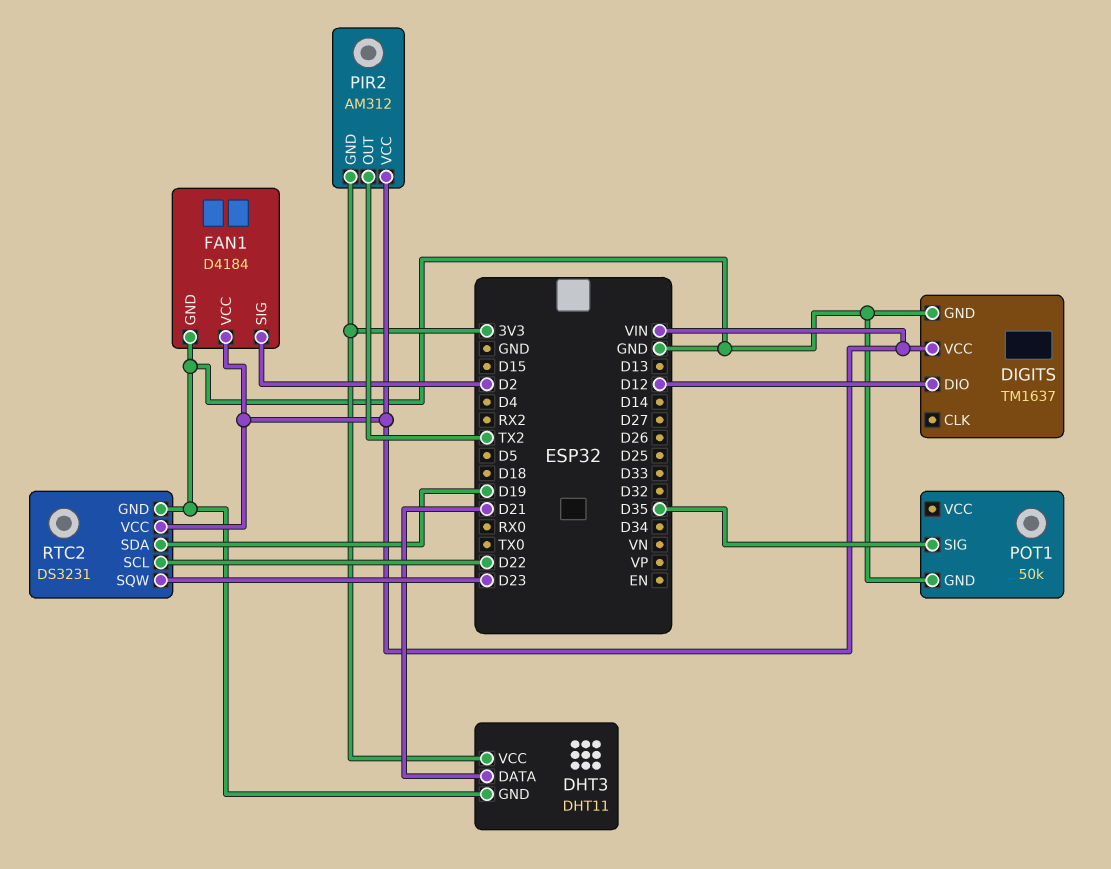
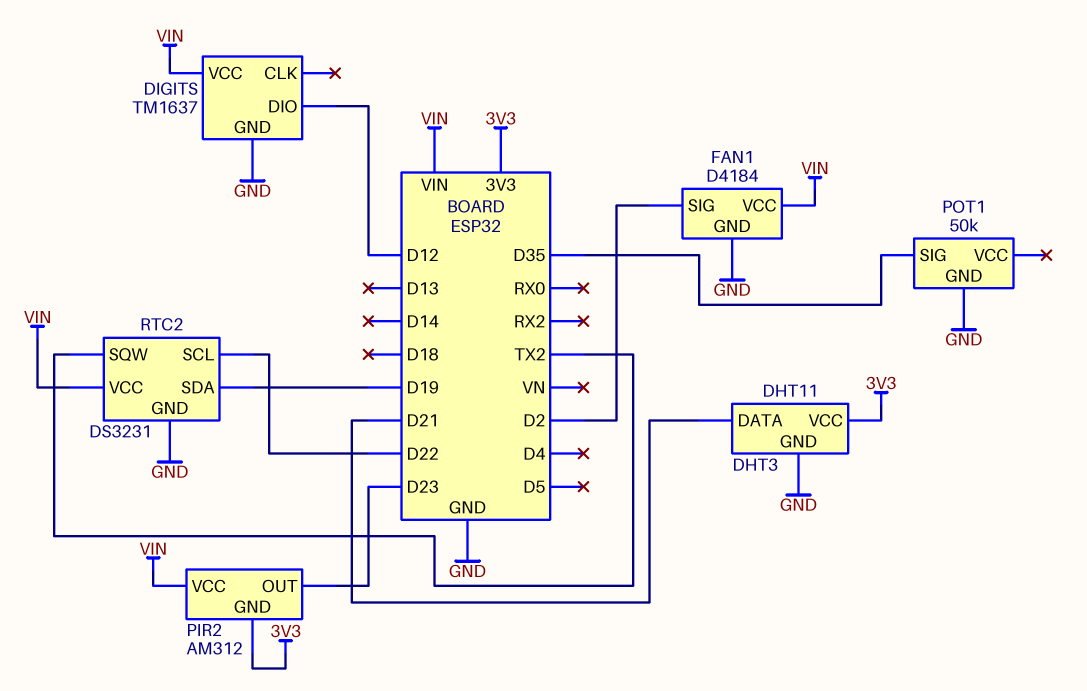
PIR2 pin OUT: TX2 -> D23
RTC2 pin SQW: D23 -> TX2

